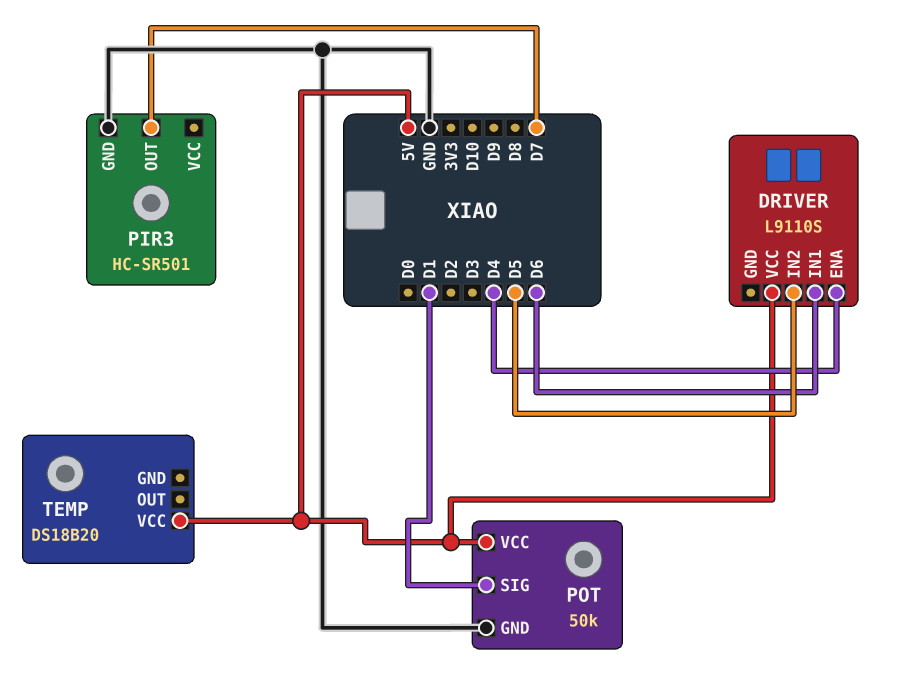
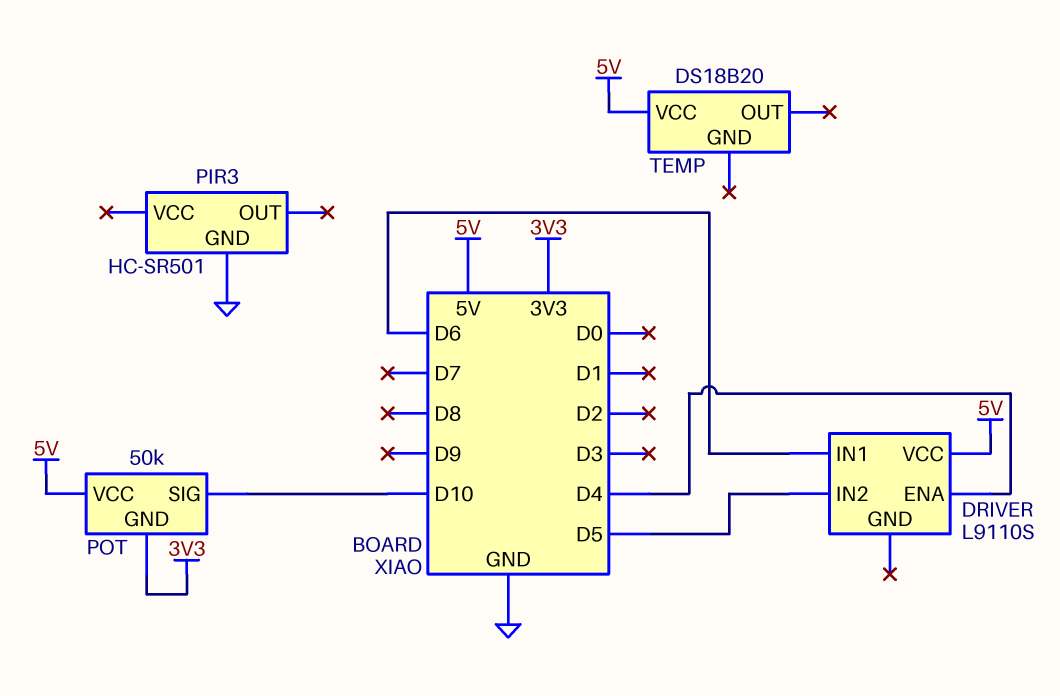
PIR3 pin OUT: D7 -> none
POT pin GND: GND -> 3V3
POT pin SIG: D1 -> D10

